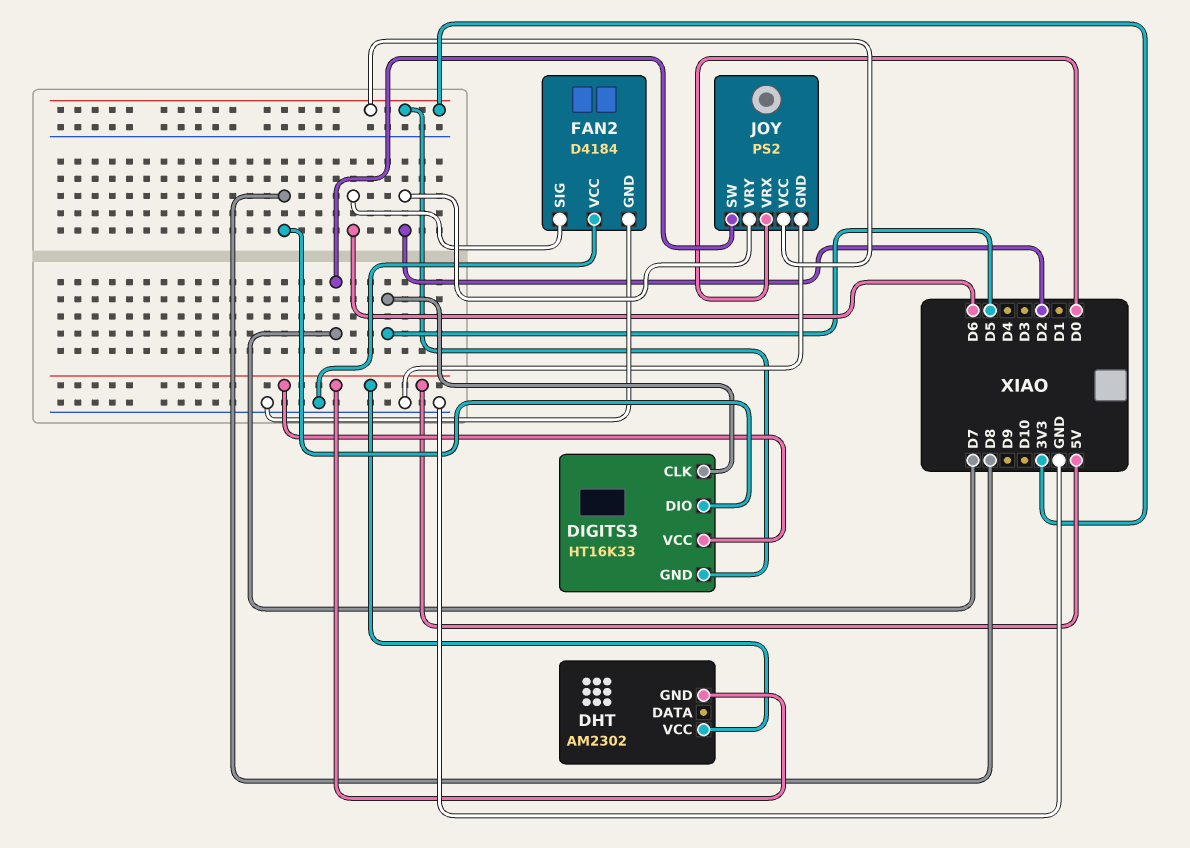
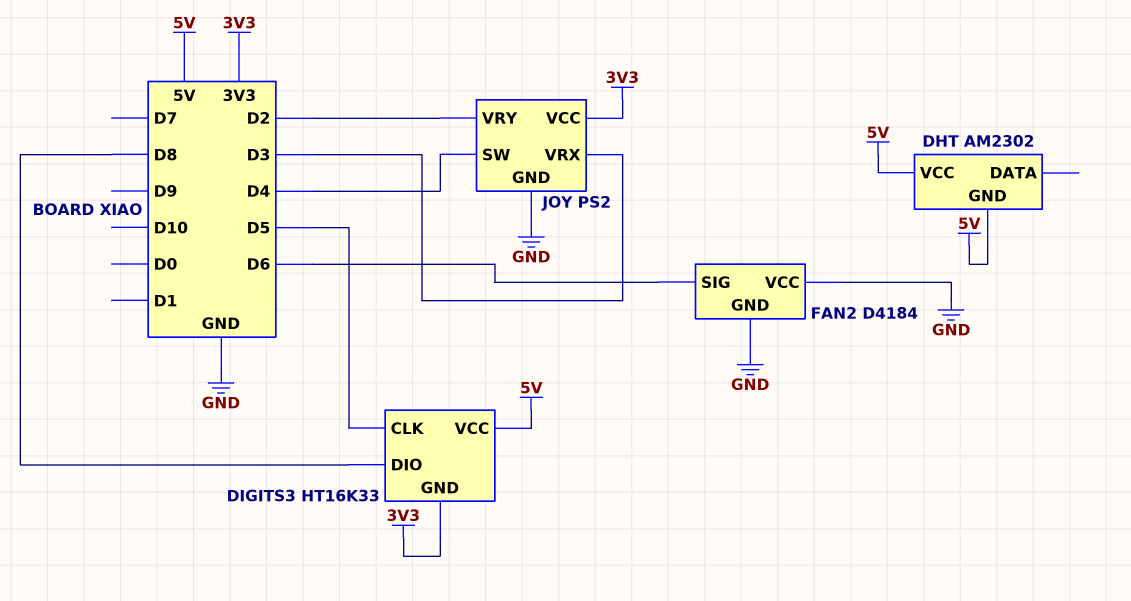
JOY pin SW: D7 -> D4
JOY pin VRX: D0 -> D3

